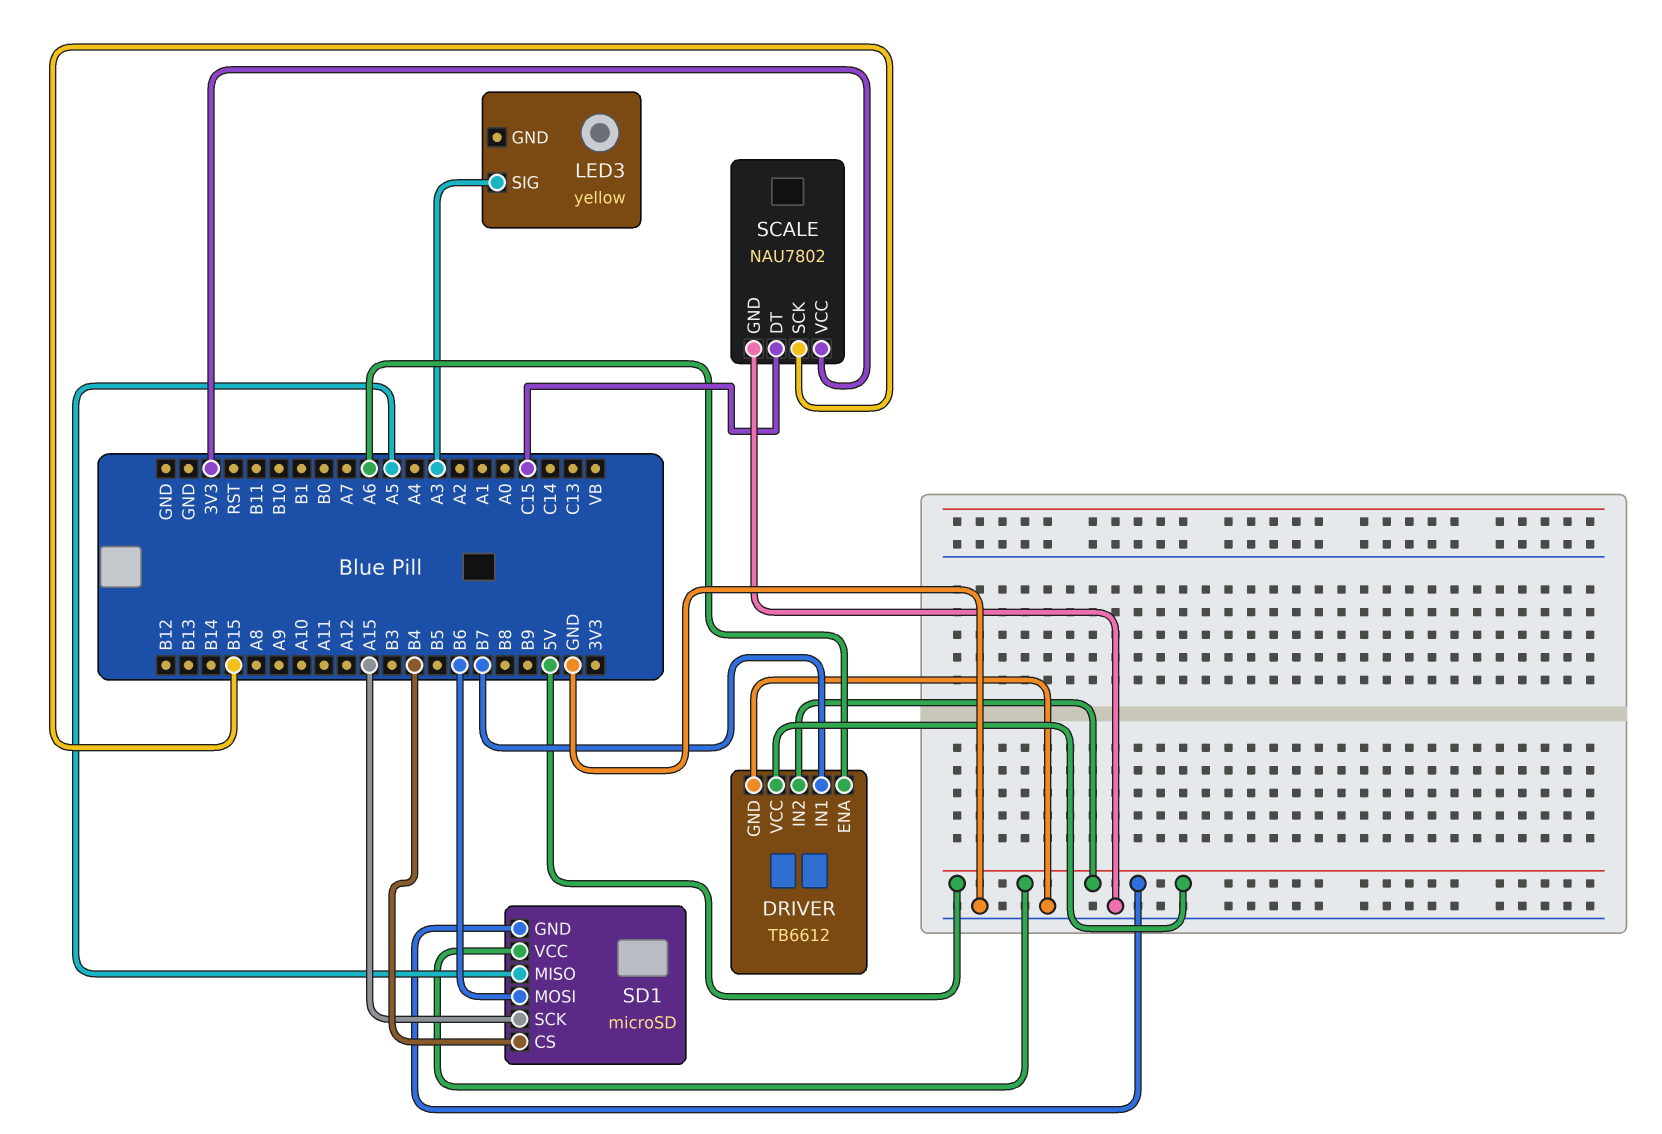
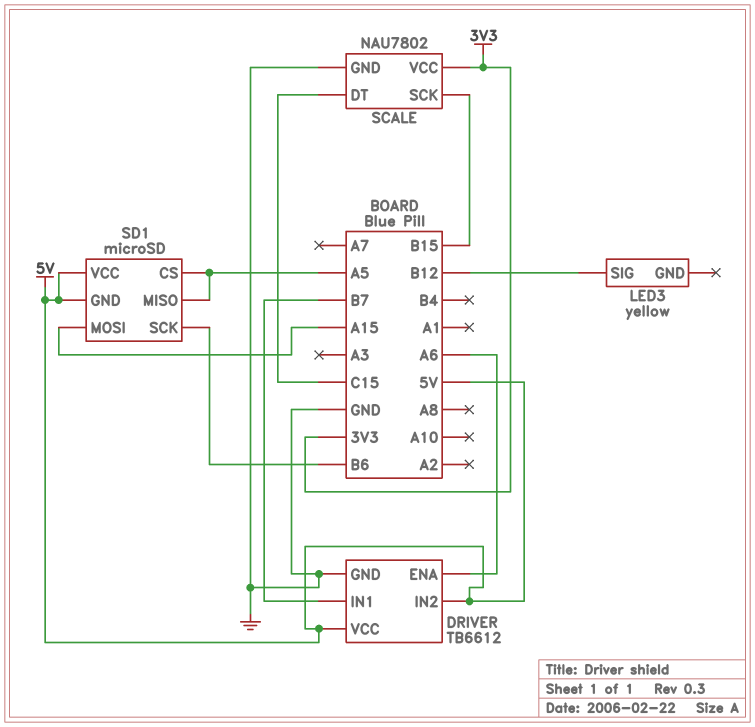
LED3 pin SIG: A3 -> B12
SD1 pin CS: B4 -> A5
SD1 pin MOSI: B6 -> A15
SD1 pin SCK: A15 -> B6

